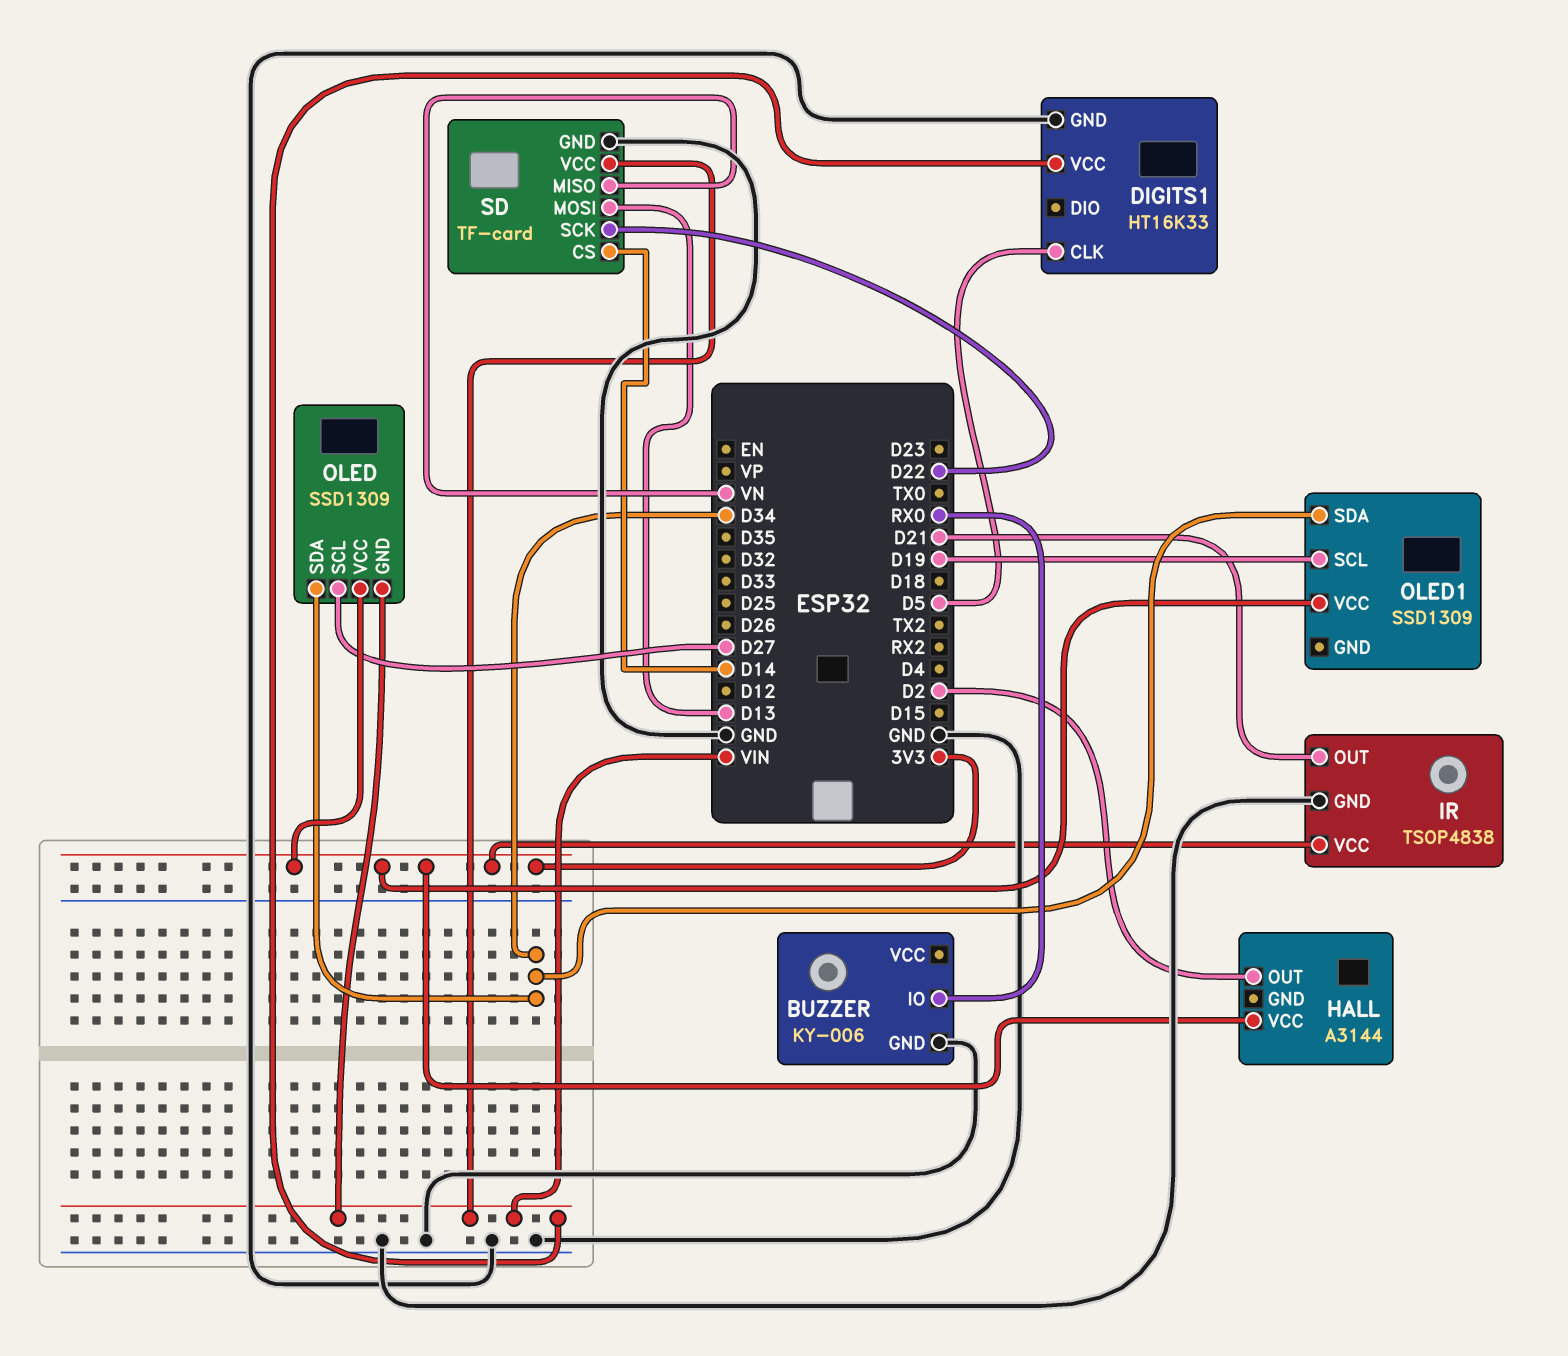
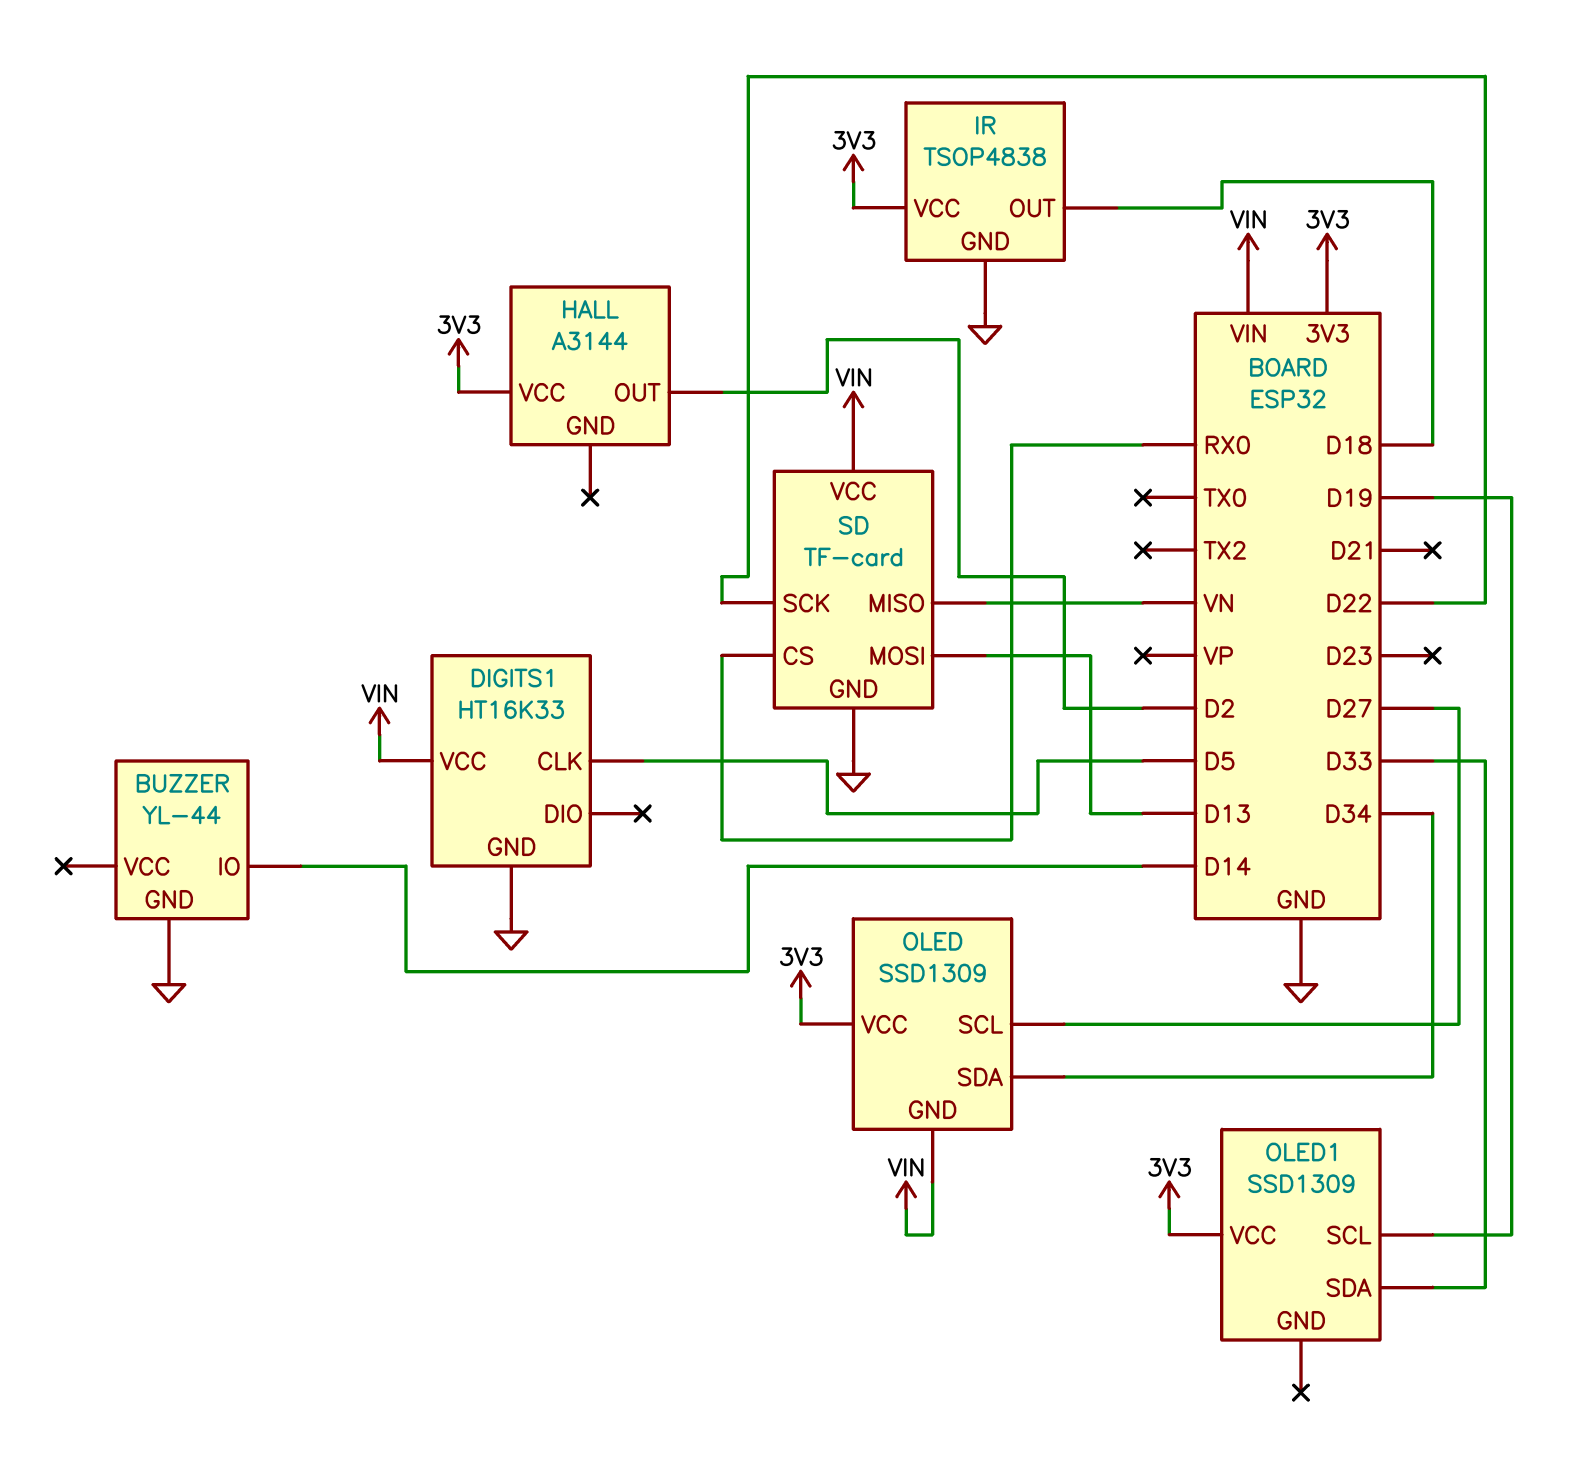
BUZZER: KY-006 -> YL-44
BUZZER pin IO: RX0 -> D14
IR pin OUT: D21 -> D18
OLED1 pin SDA: D34 -> D33
SD pin CS: D14 -> RX0

